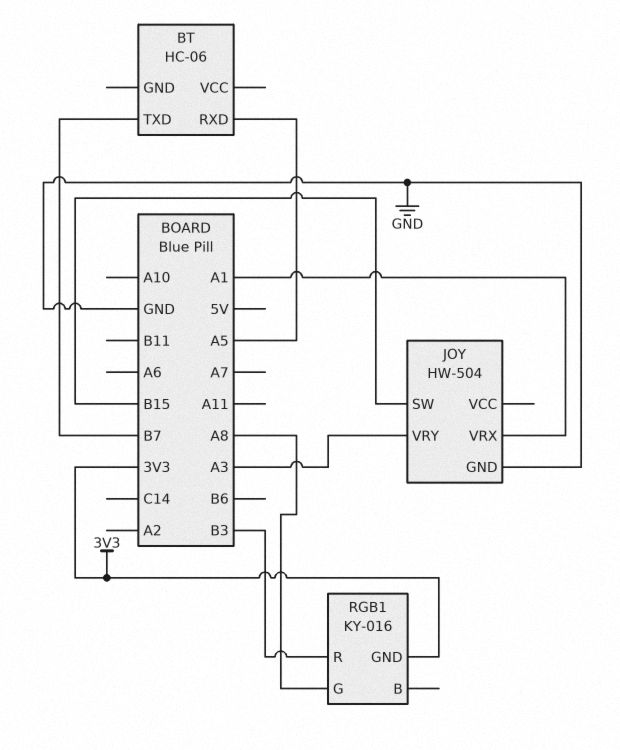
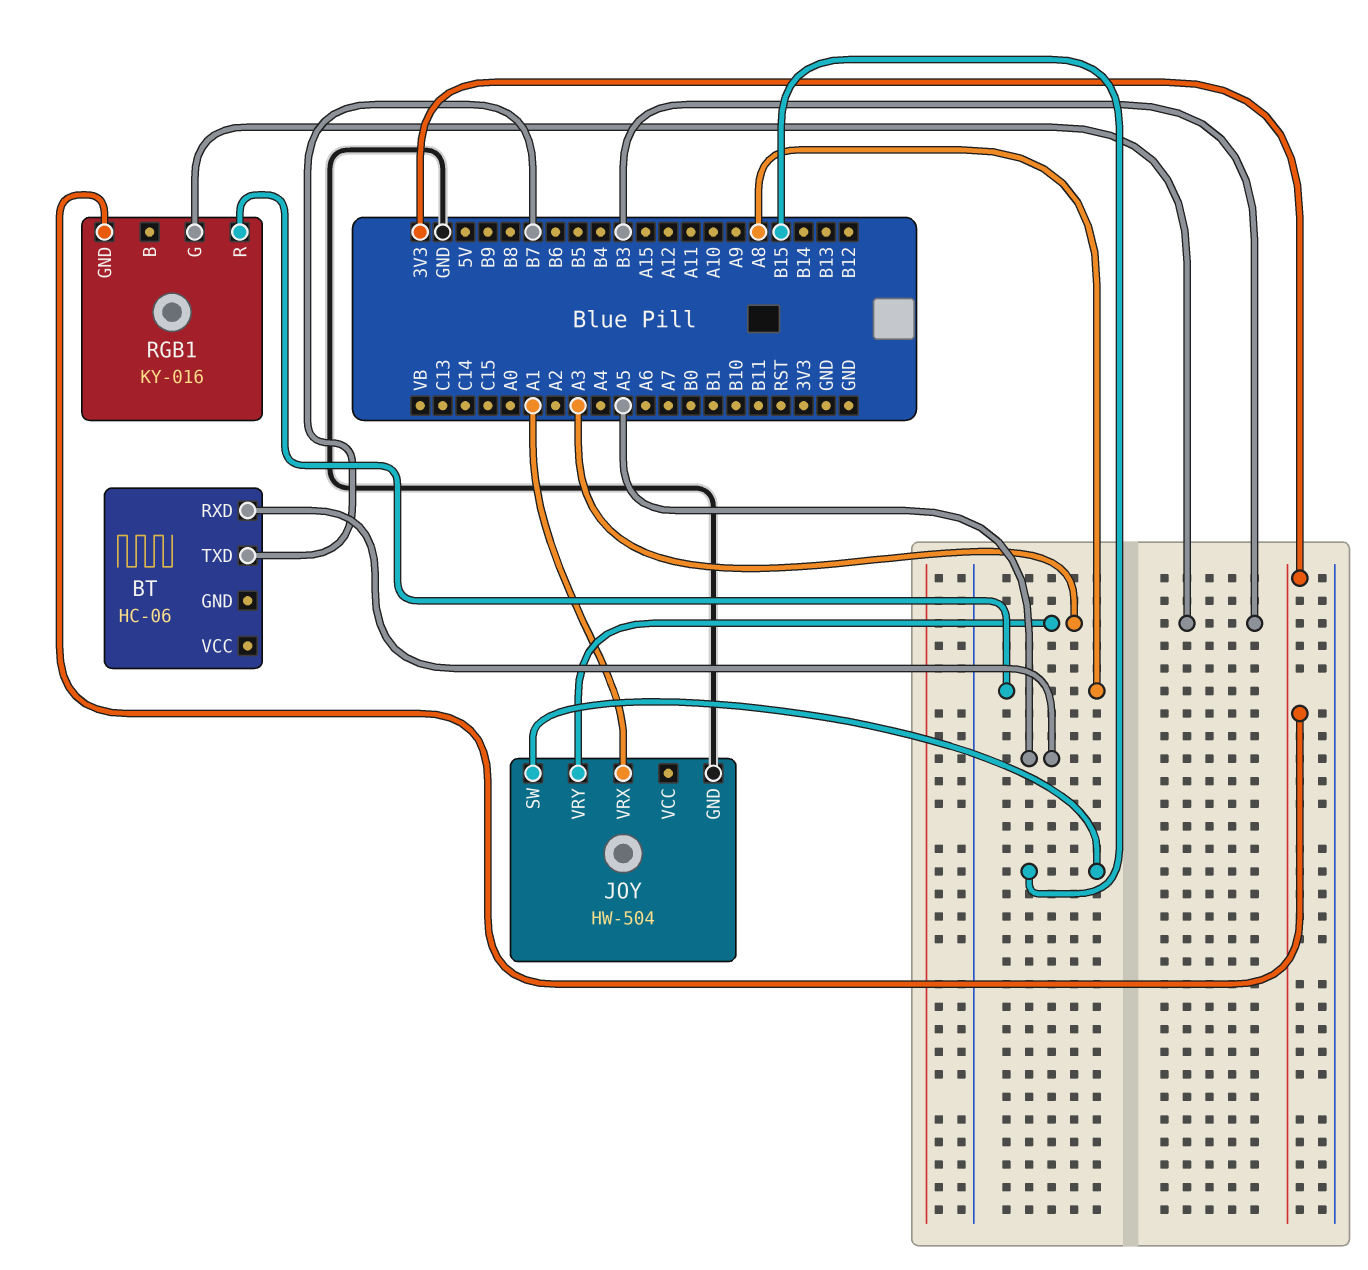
RGB1 pin G: A8 -> B3
RGB1 pin R: B3 -> A8

